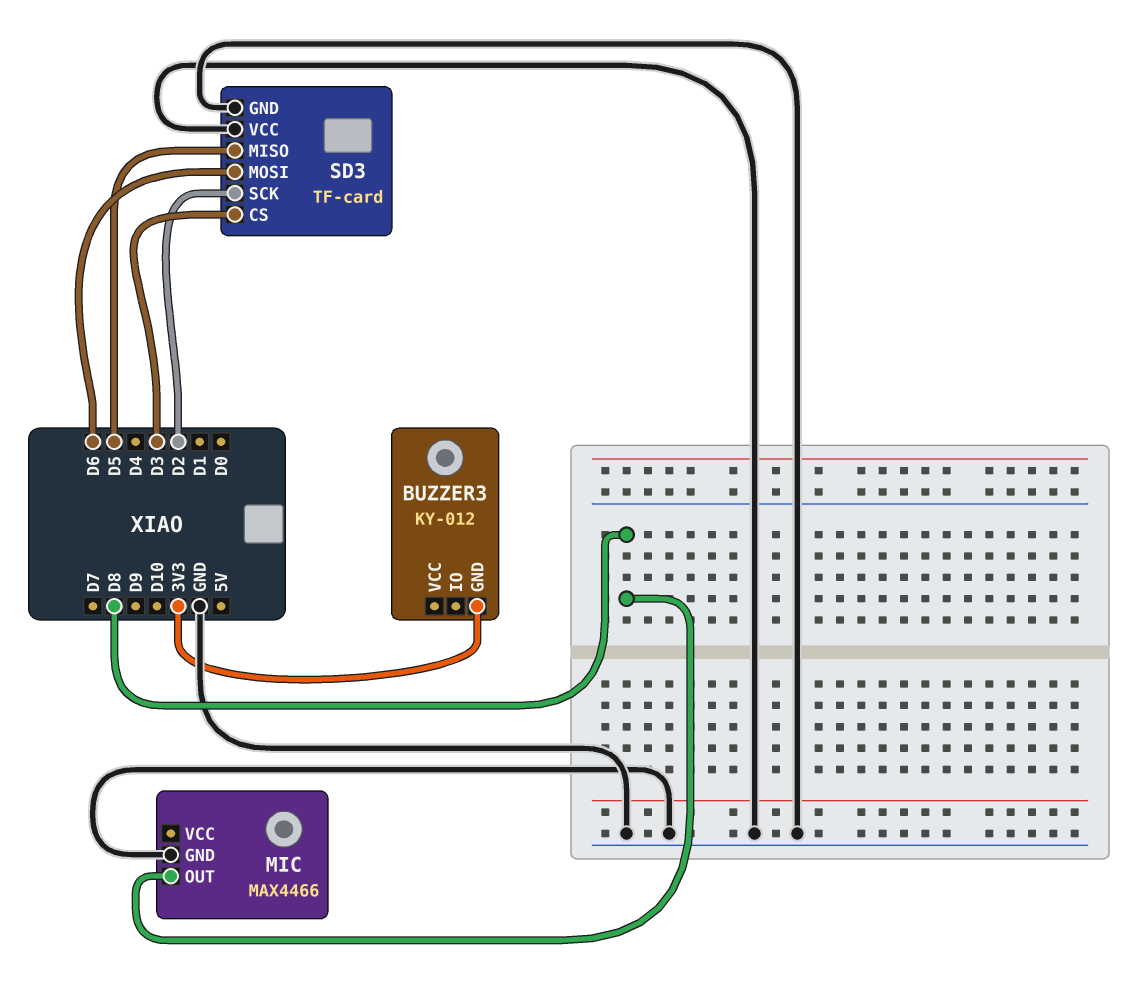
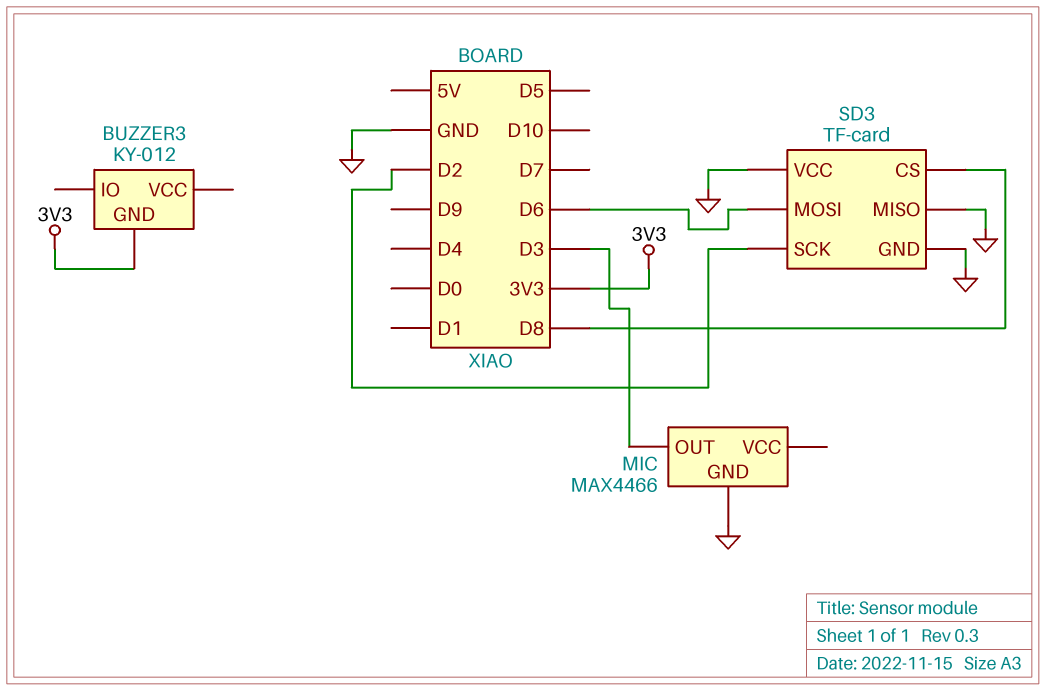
MIC pin OUT: D8 -> D3
SD3 pin CS: D3 -> D8
SD3 pin MISO: D5 -> GND

